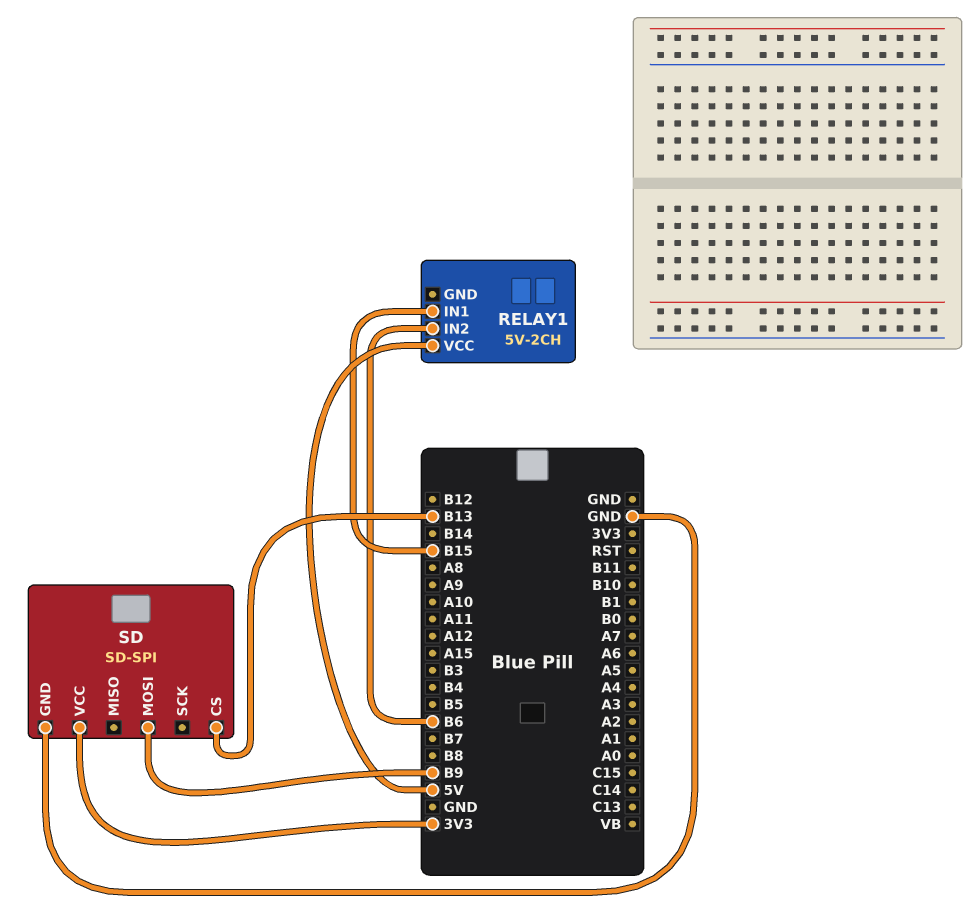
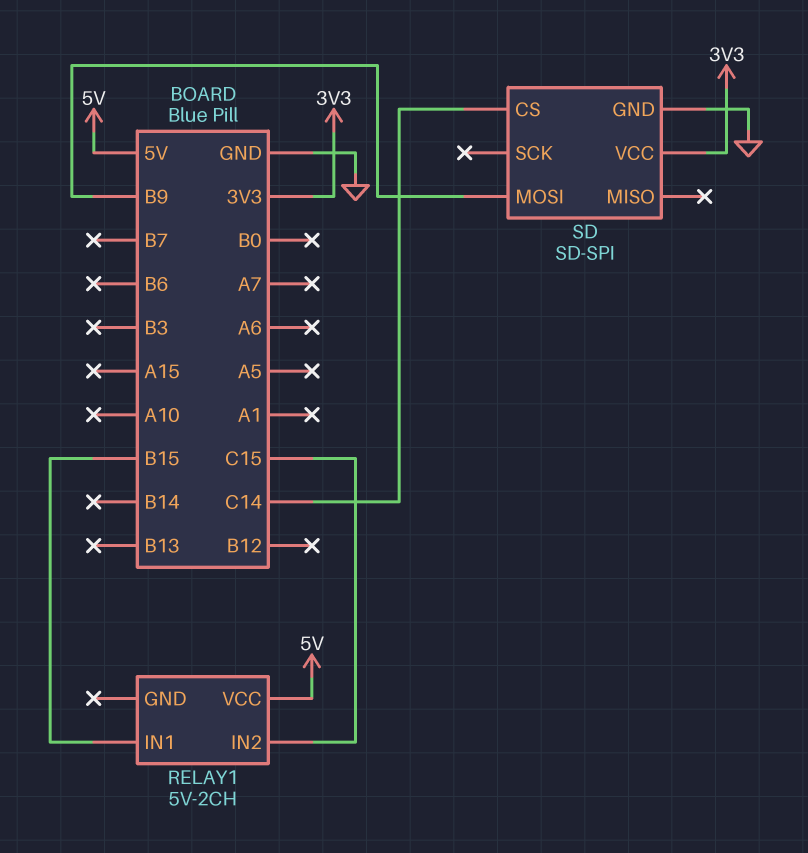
RELAY1 pin IN2: B6 -> C15
SD pin CS: B13 -> C14

